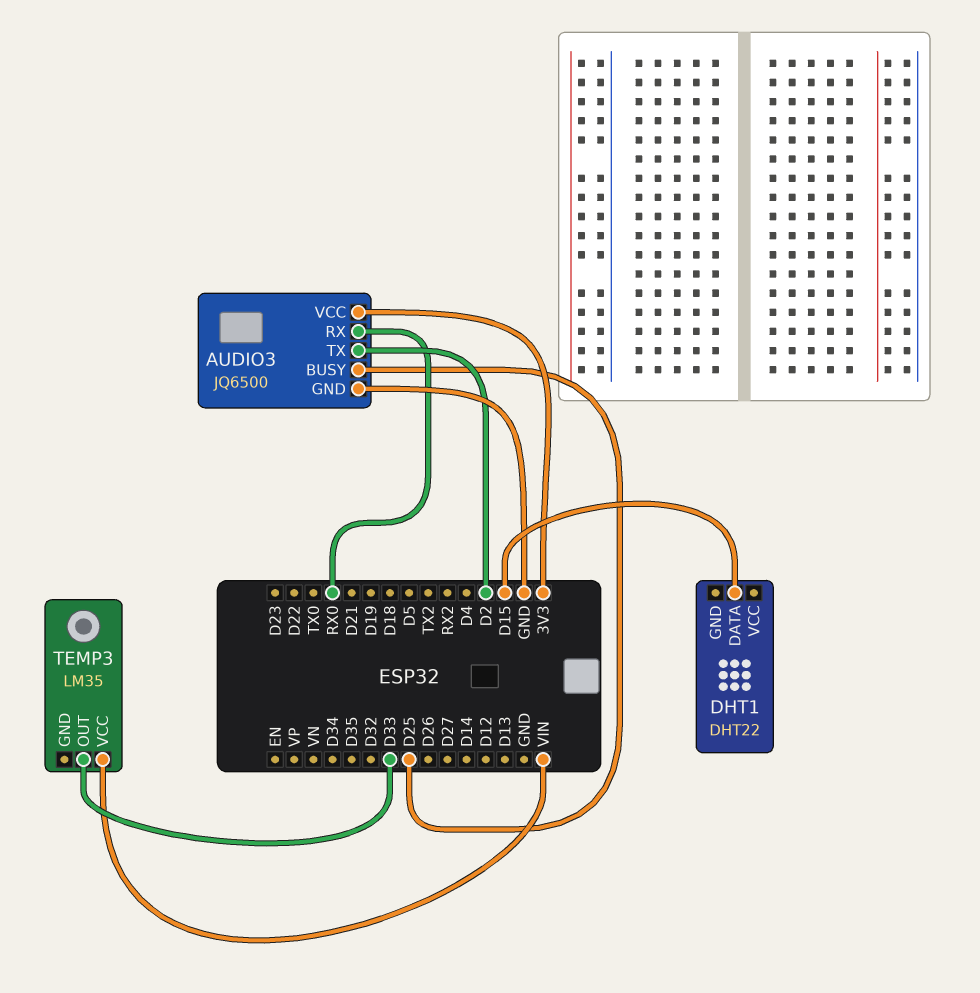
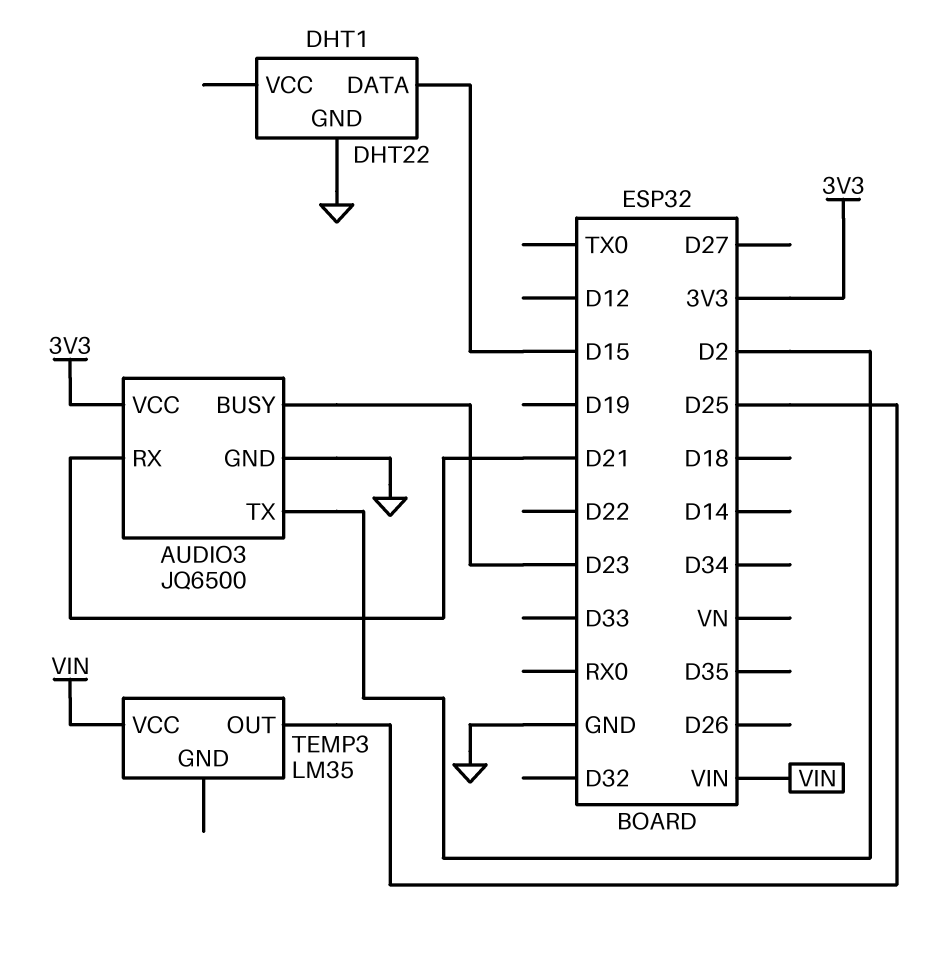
AUDIO3 pin BUSY: D25 -> D23
AUDIO3 pin RX: RX0 -> D21
DHT1 pin GND: none -> GND
TEMP3 pin OUT: D33 -> D25

